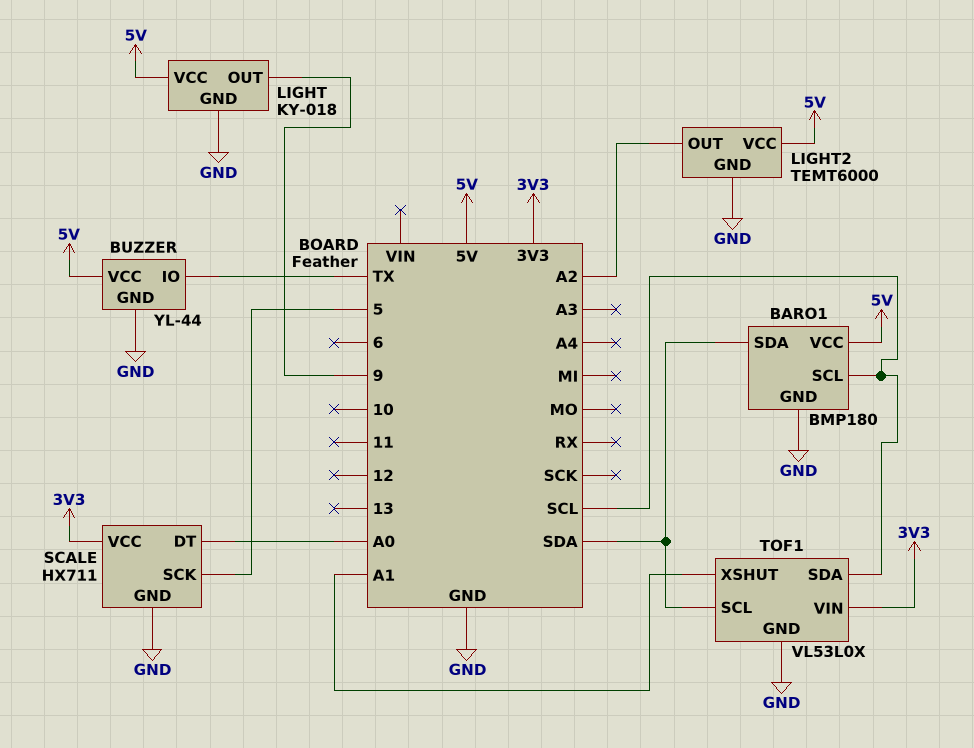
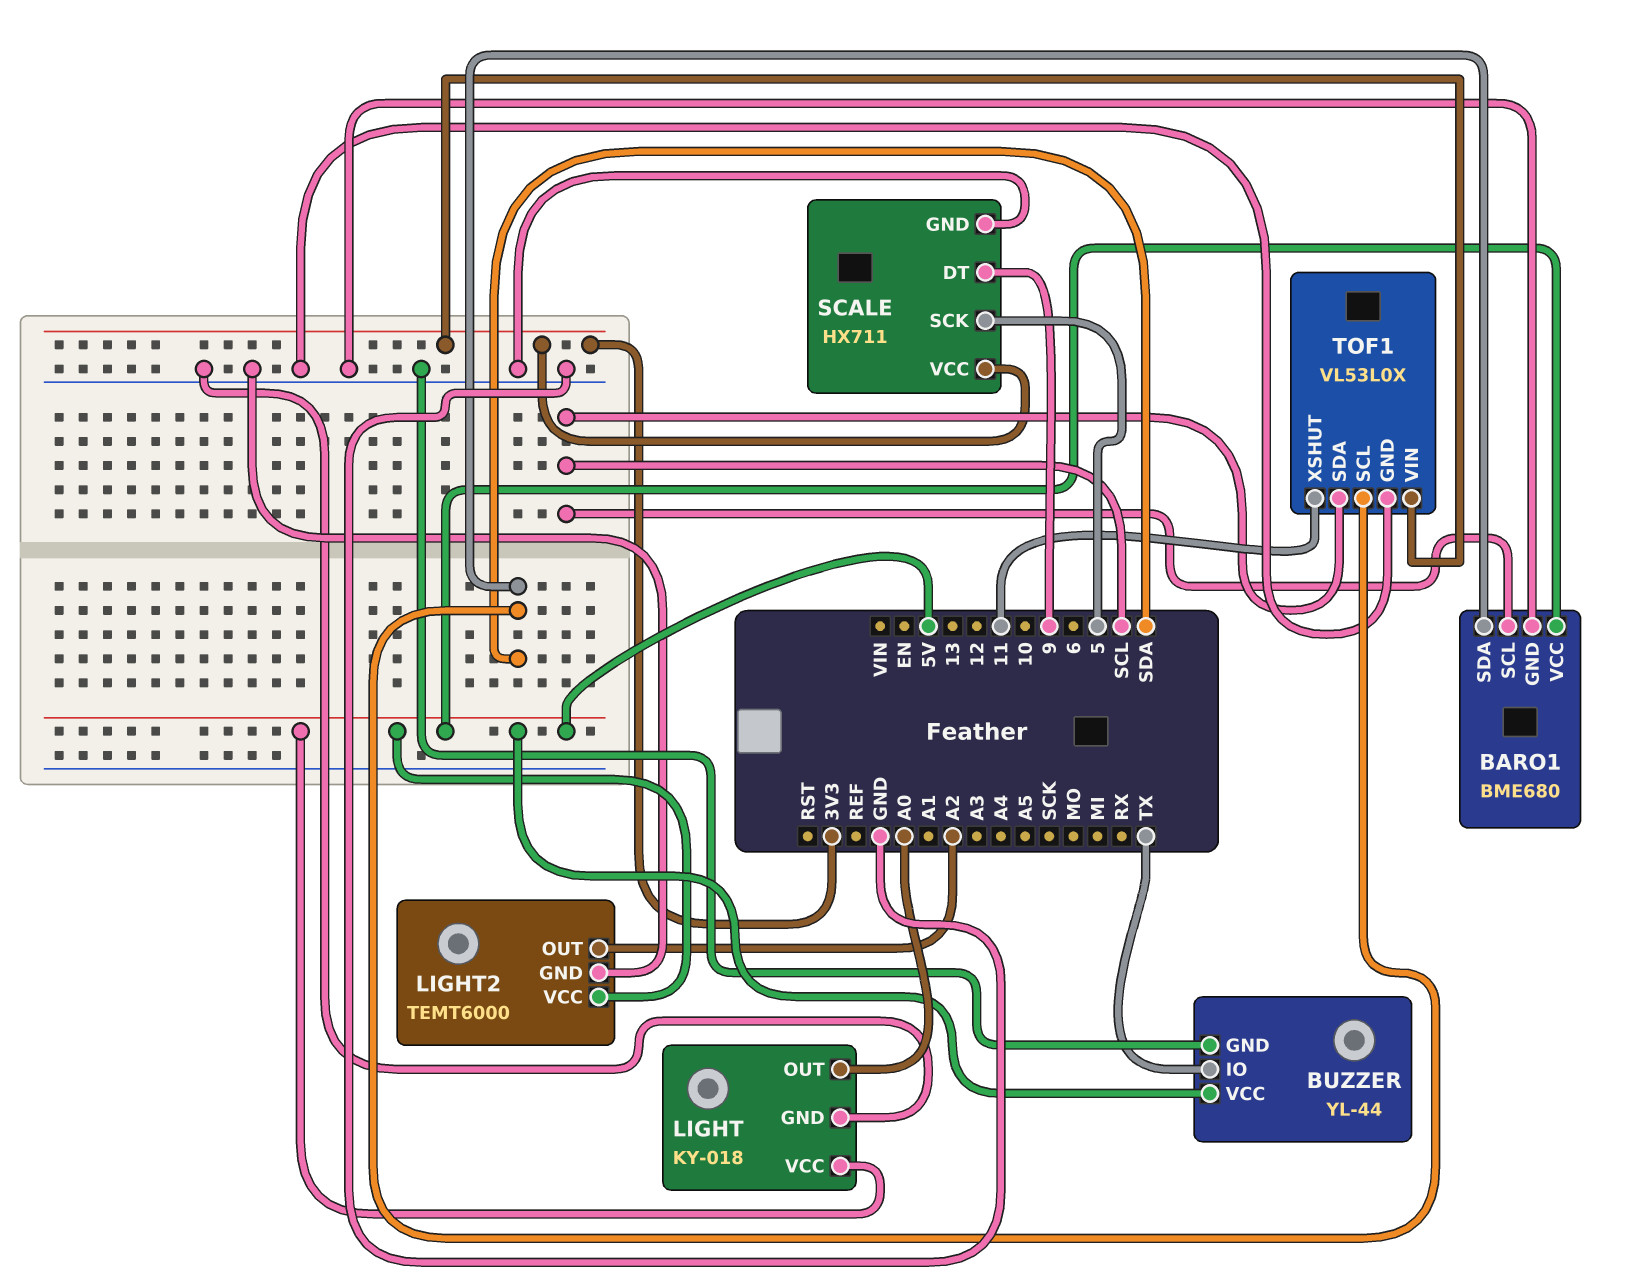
BARO1: BMP180 -> BME680
LIGHT pin OUT: 9 -> A0
SCALE pin DT: A0 -> 9
TOF1 pin XSHUT: A1 -> 11

